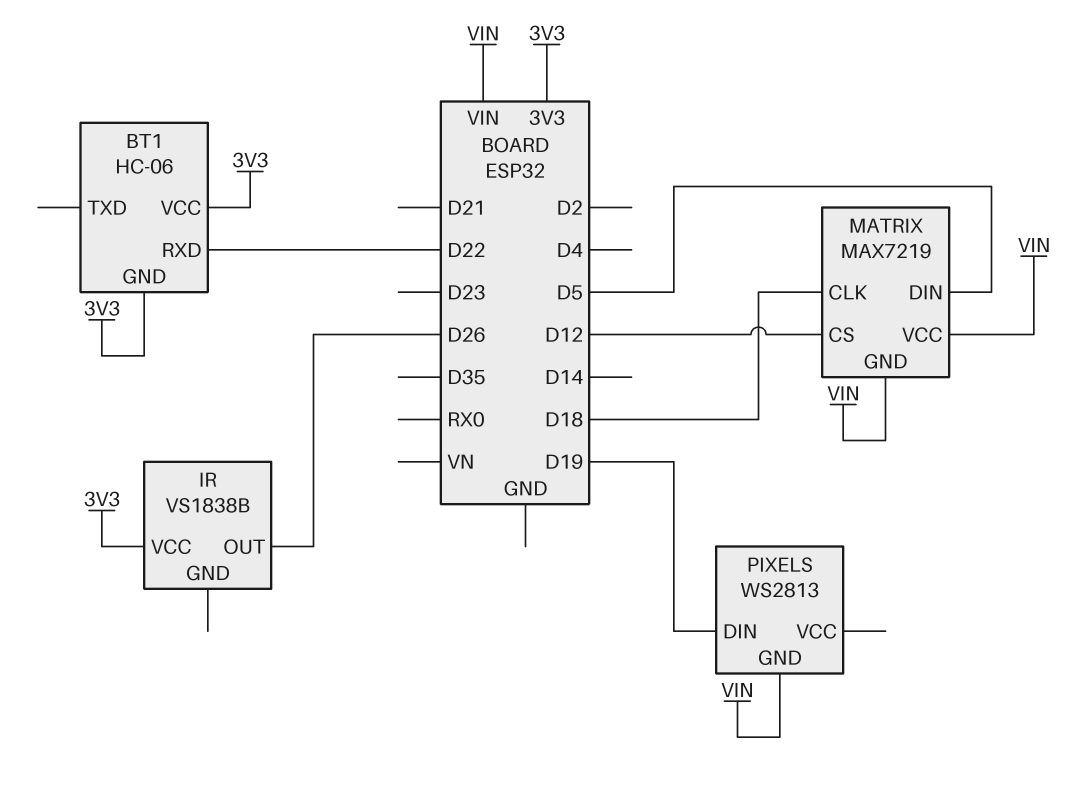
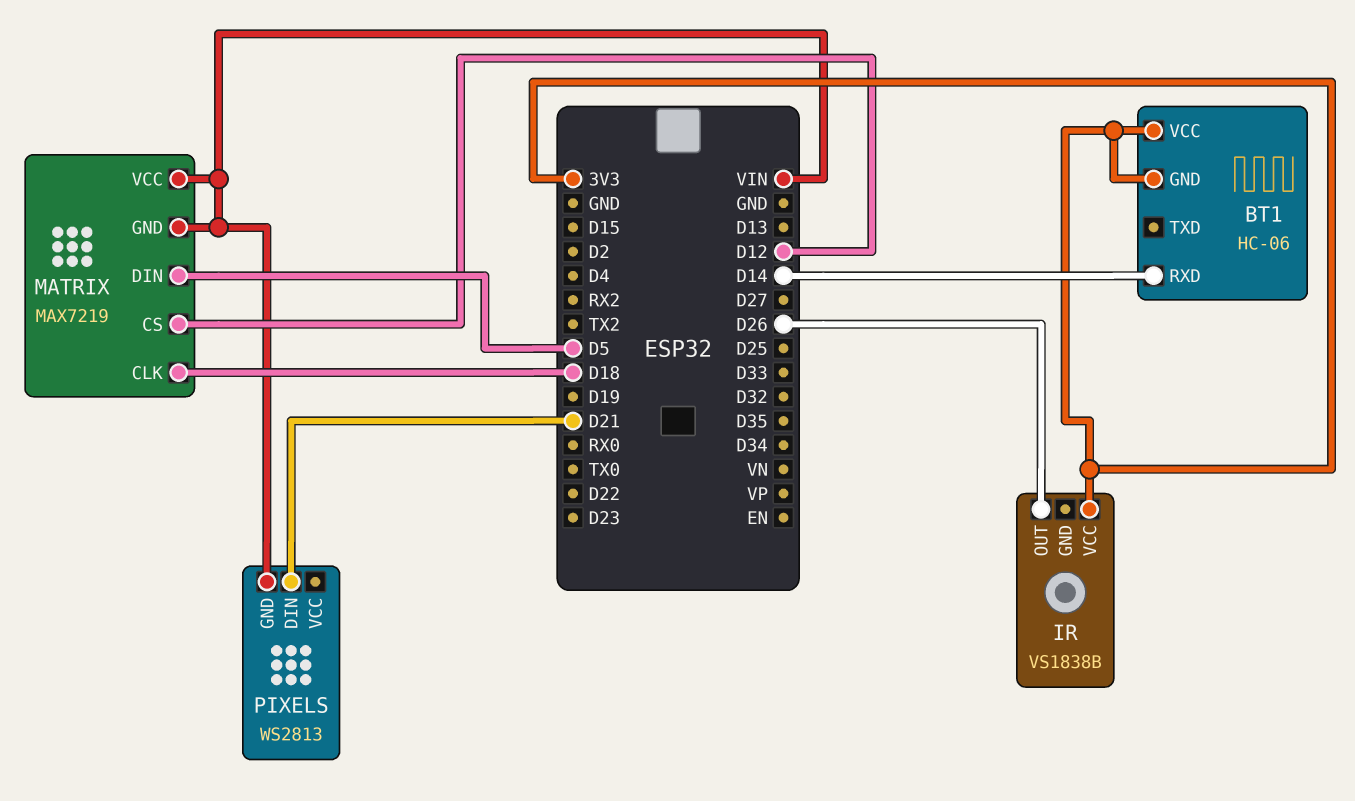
BT1 pin RXD: D22 -> D14
PIXELS pin DIN: D19 -> D21

